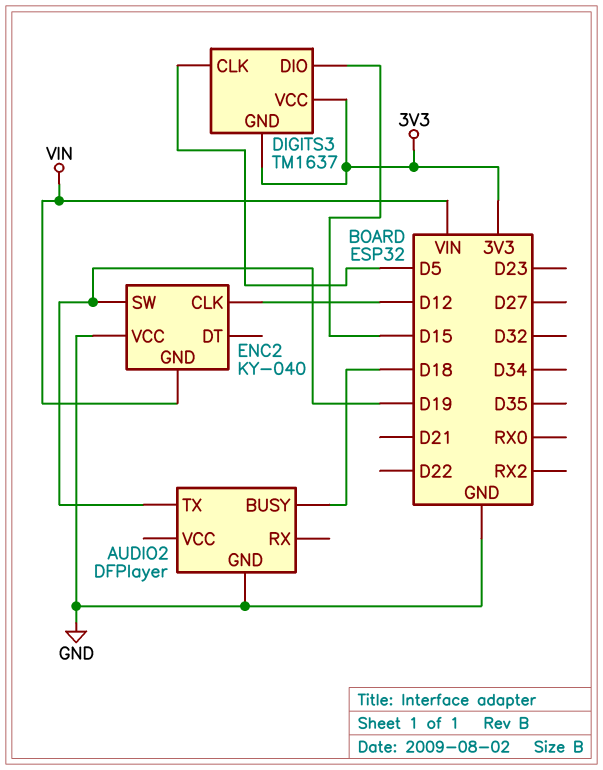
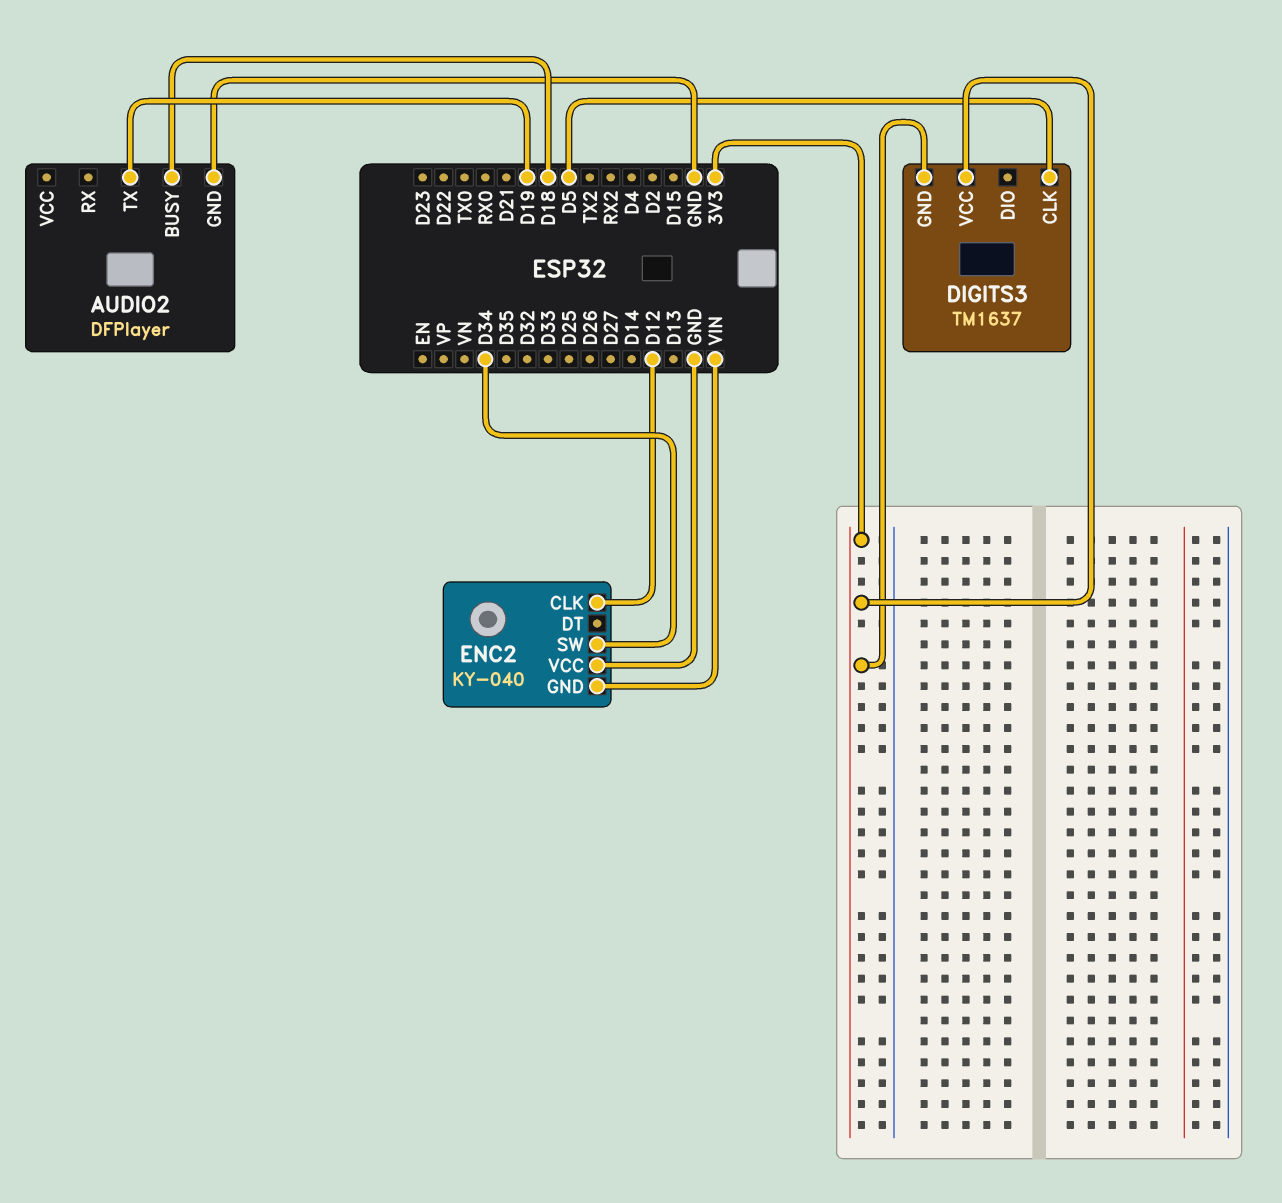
DIGITS3 pin DIO: D15 -> none
ENC2 pin SW: D19 -> D34

